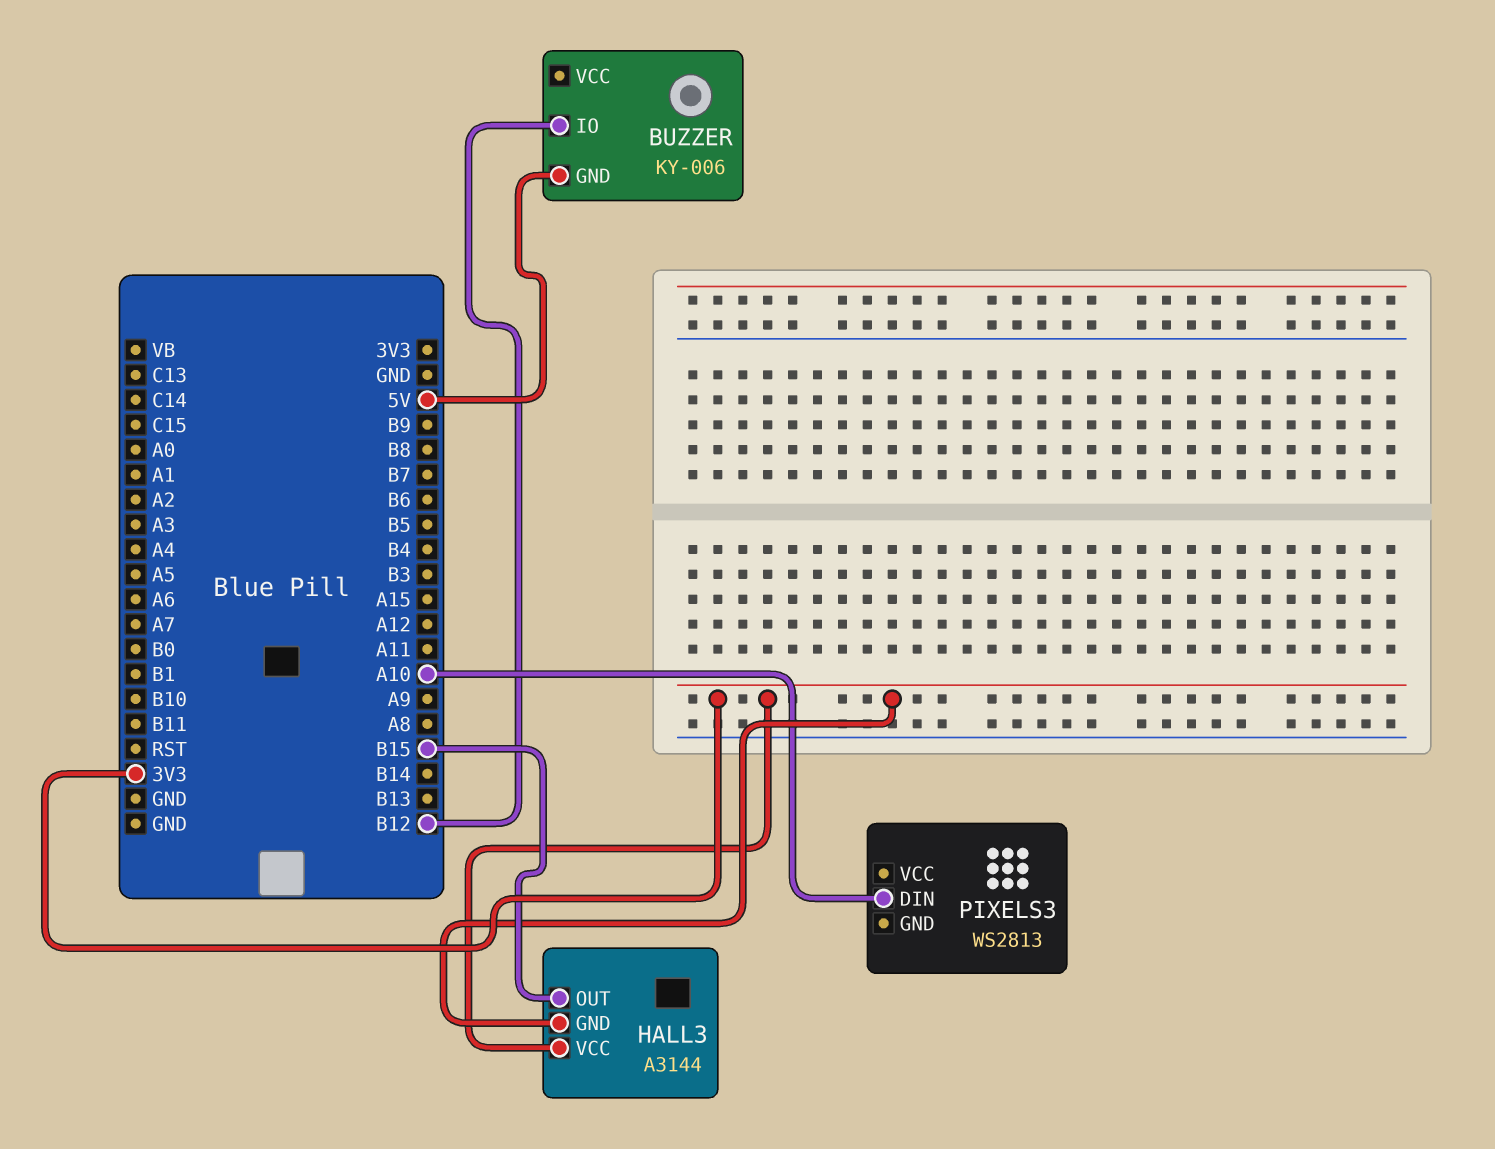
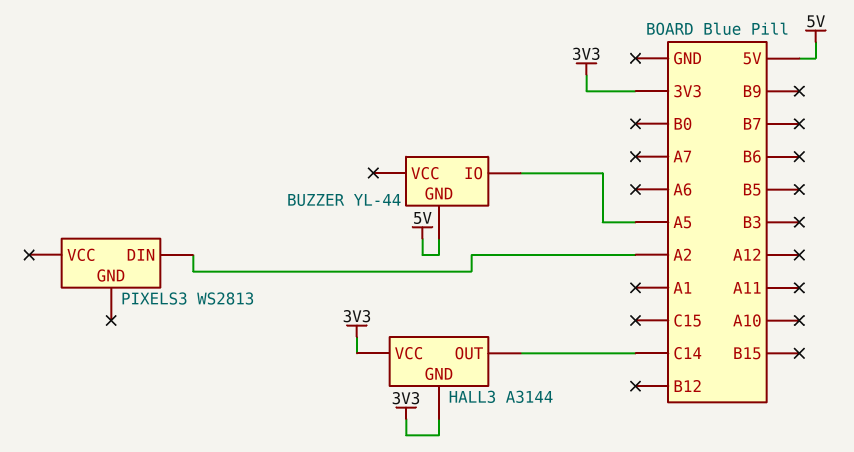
BUZZER: KY-006 -> YL-44
BUZZER pin IO: B12 -> A5
HALL3 pin OUT: B15 -> C14
PIXELS3 pin DIN: A10 -> A2

